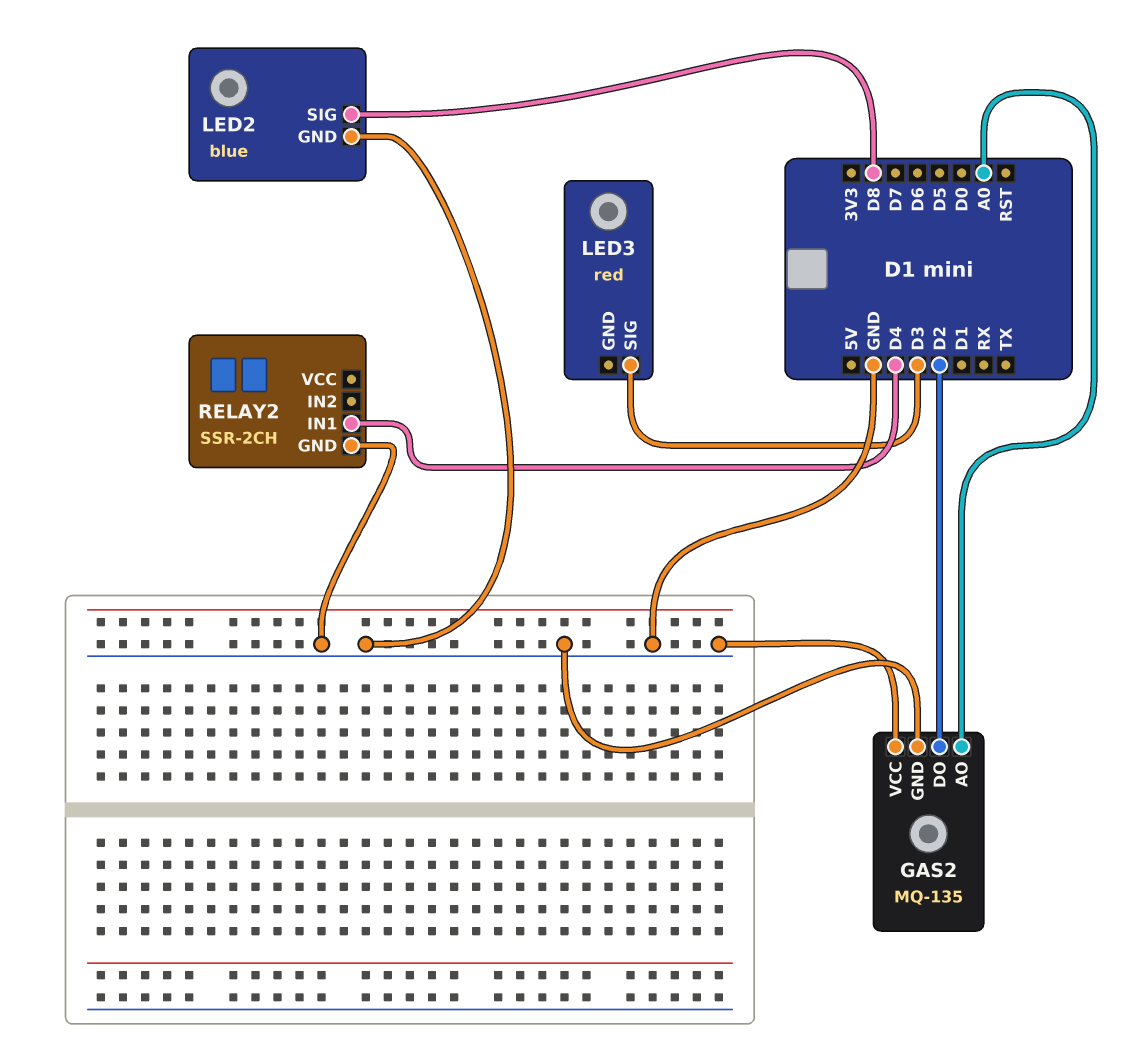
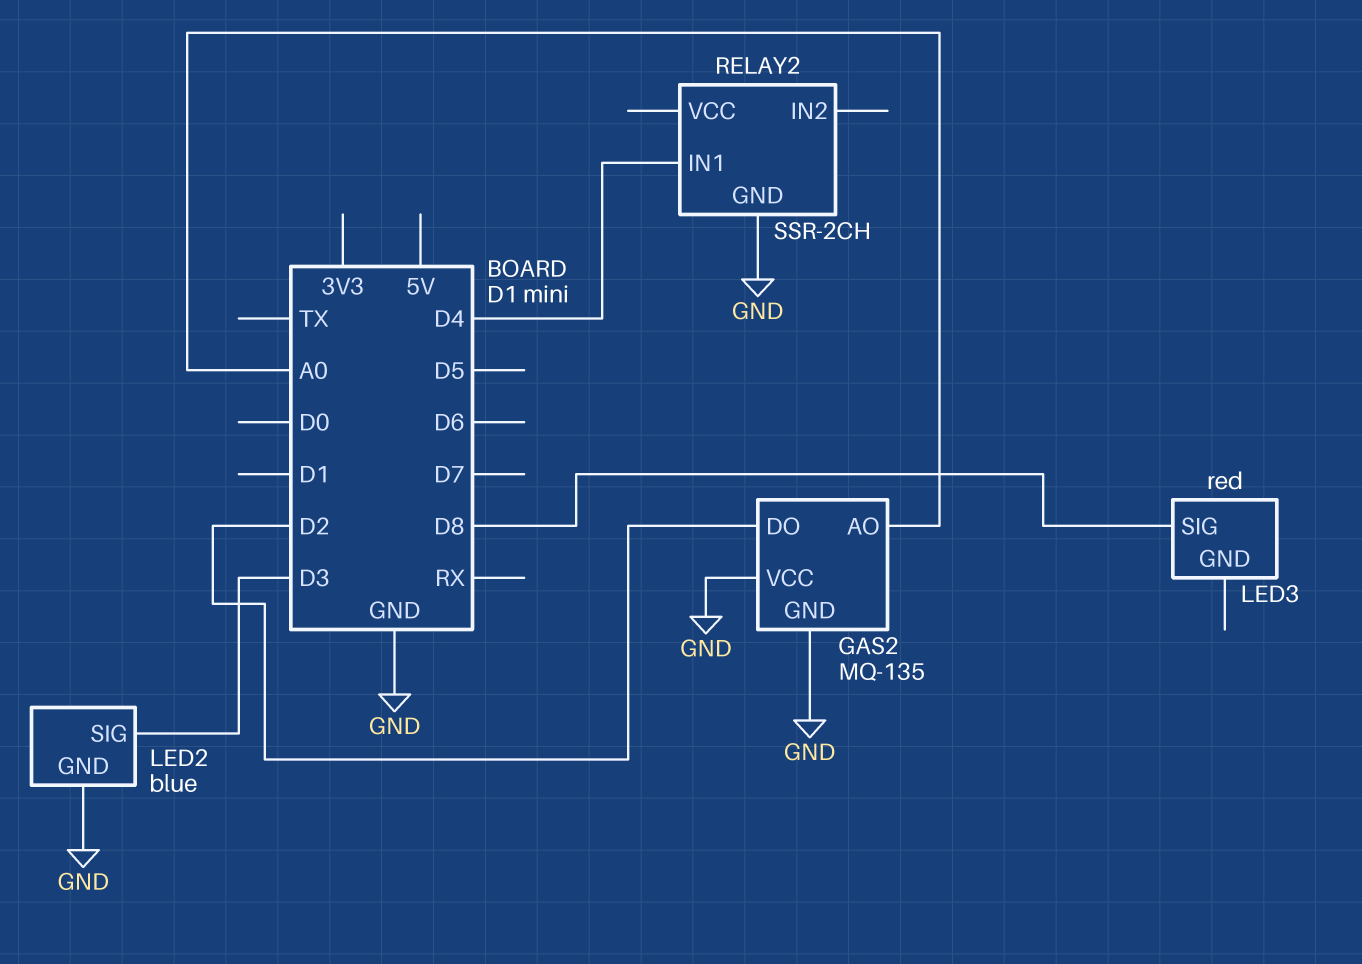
LED2 pin SIG: D8 -> D3
LED3 pin SIG: D3 -> D8

